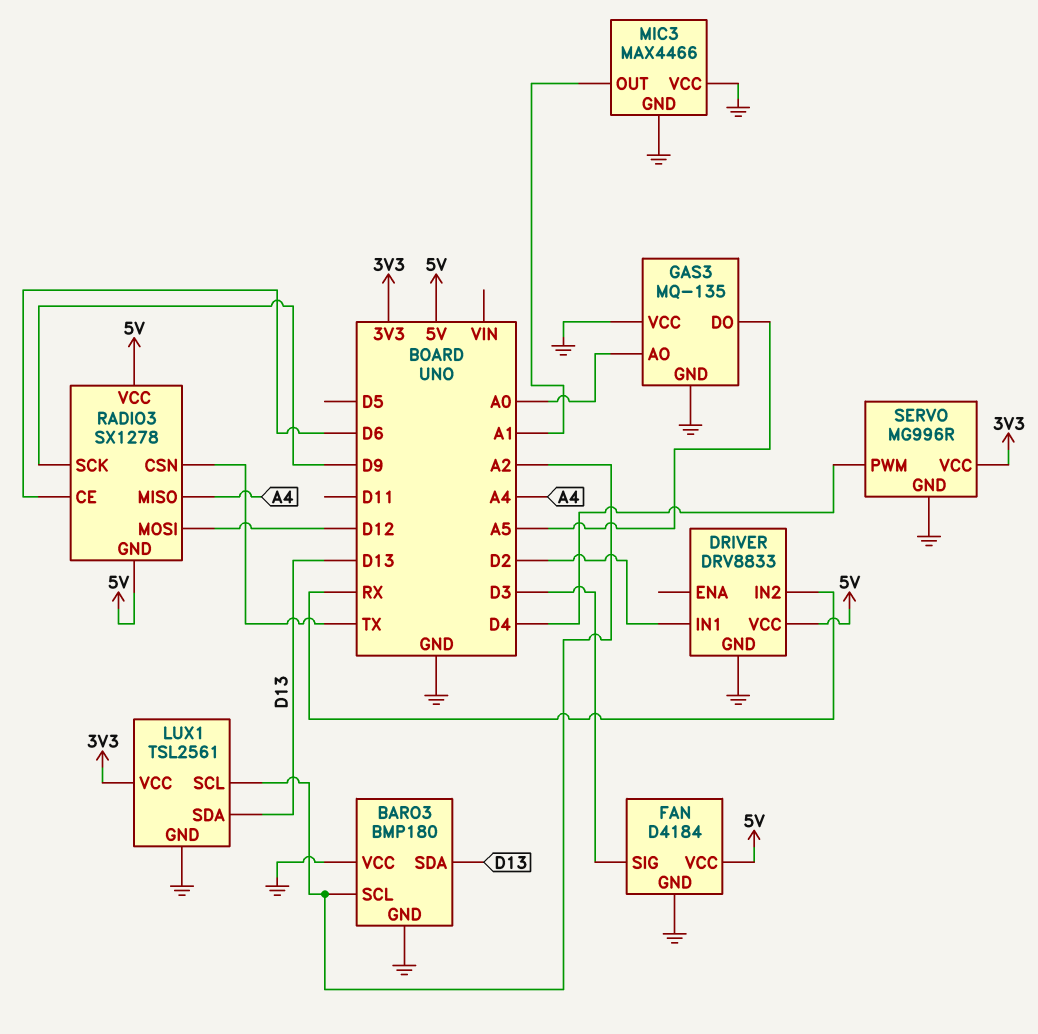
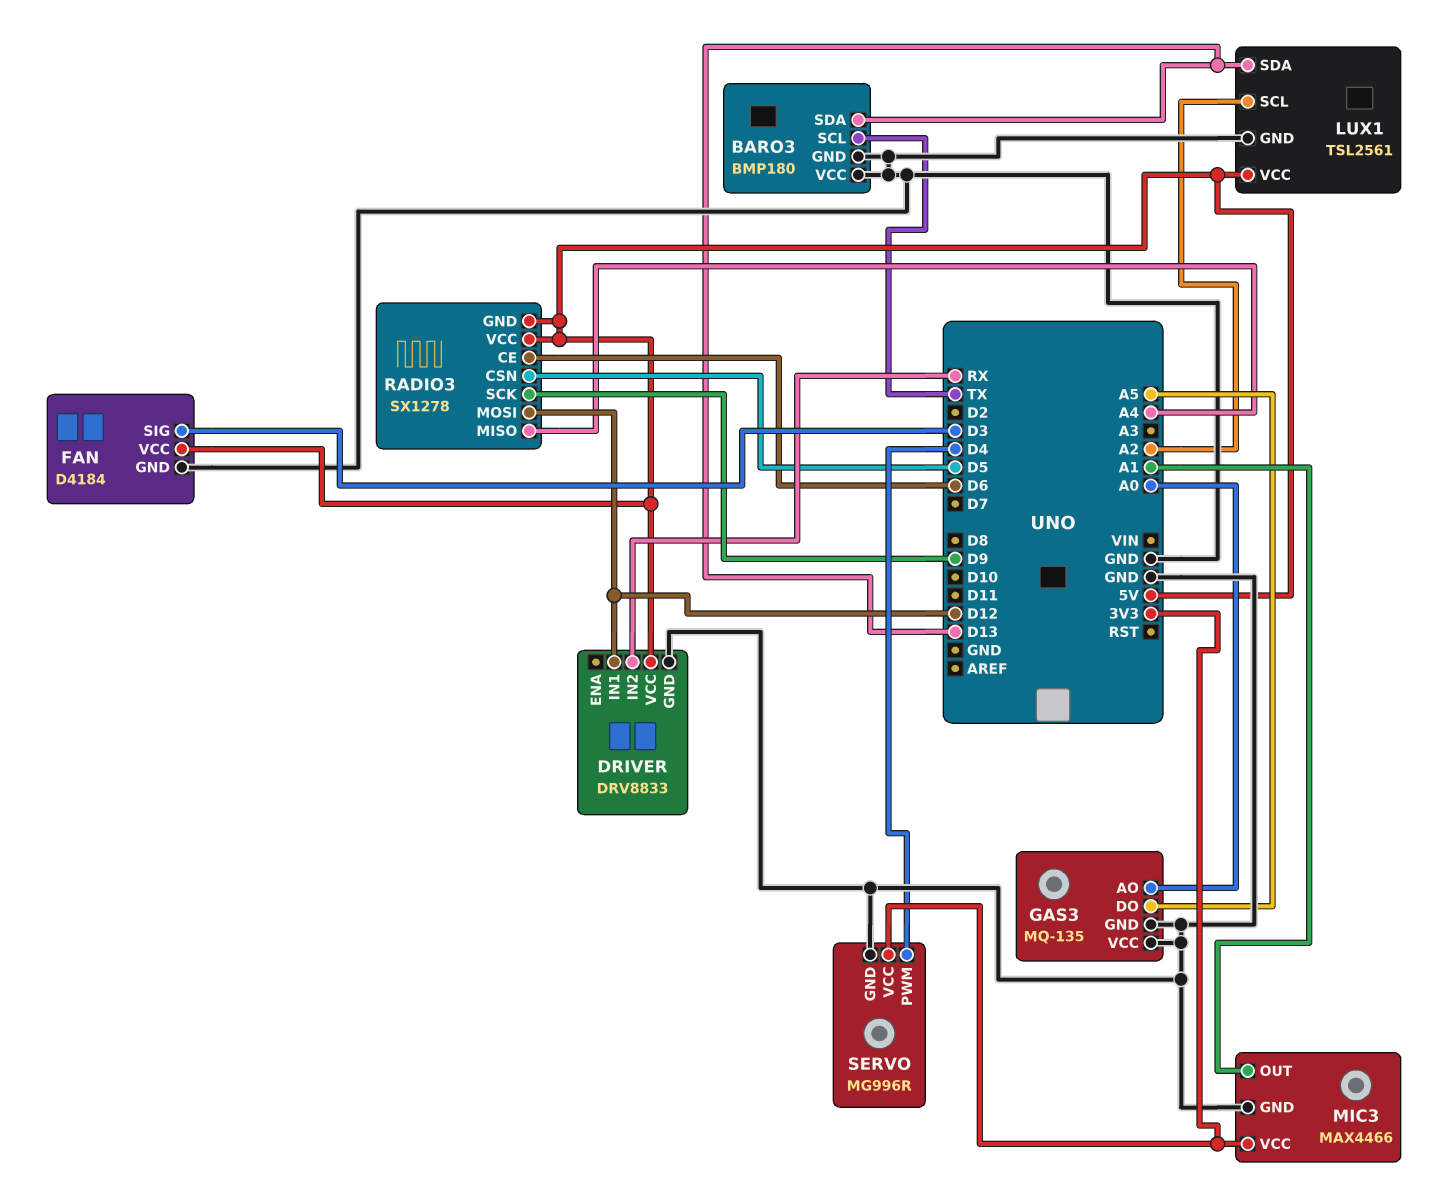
BARO3 pin SCL: A2 -> TX
DRIVER pin IN1: D2 -> D12
LUX1 pin VCC: 3V3 -> 5V
MIC3 pin VCC: GND -> 3V3
RADIO3 pin CSN: TX -> D5

